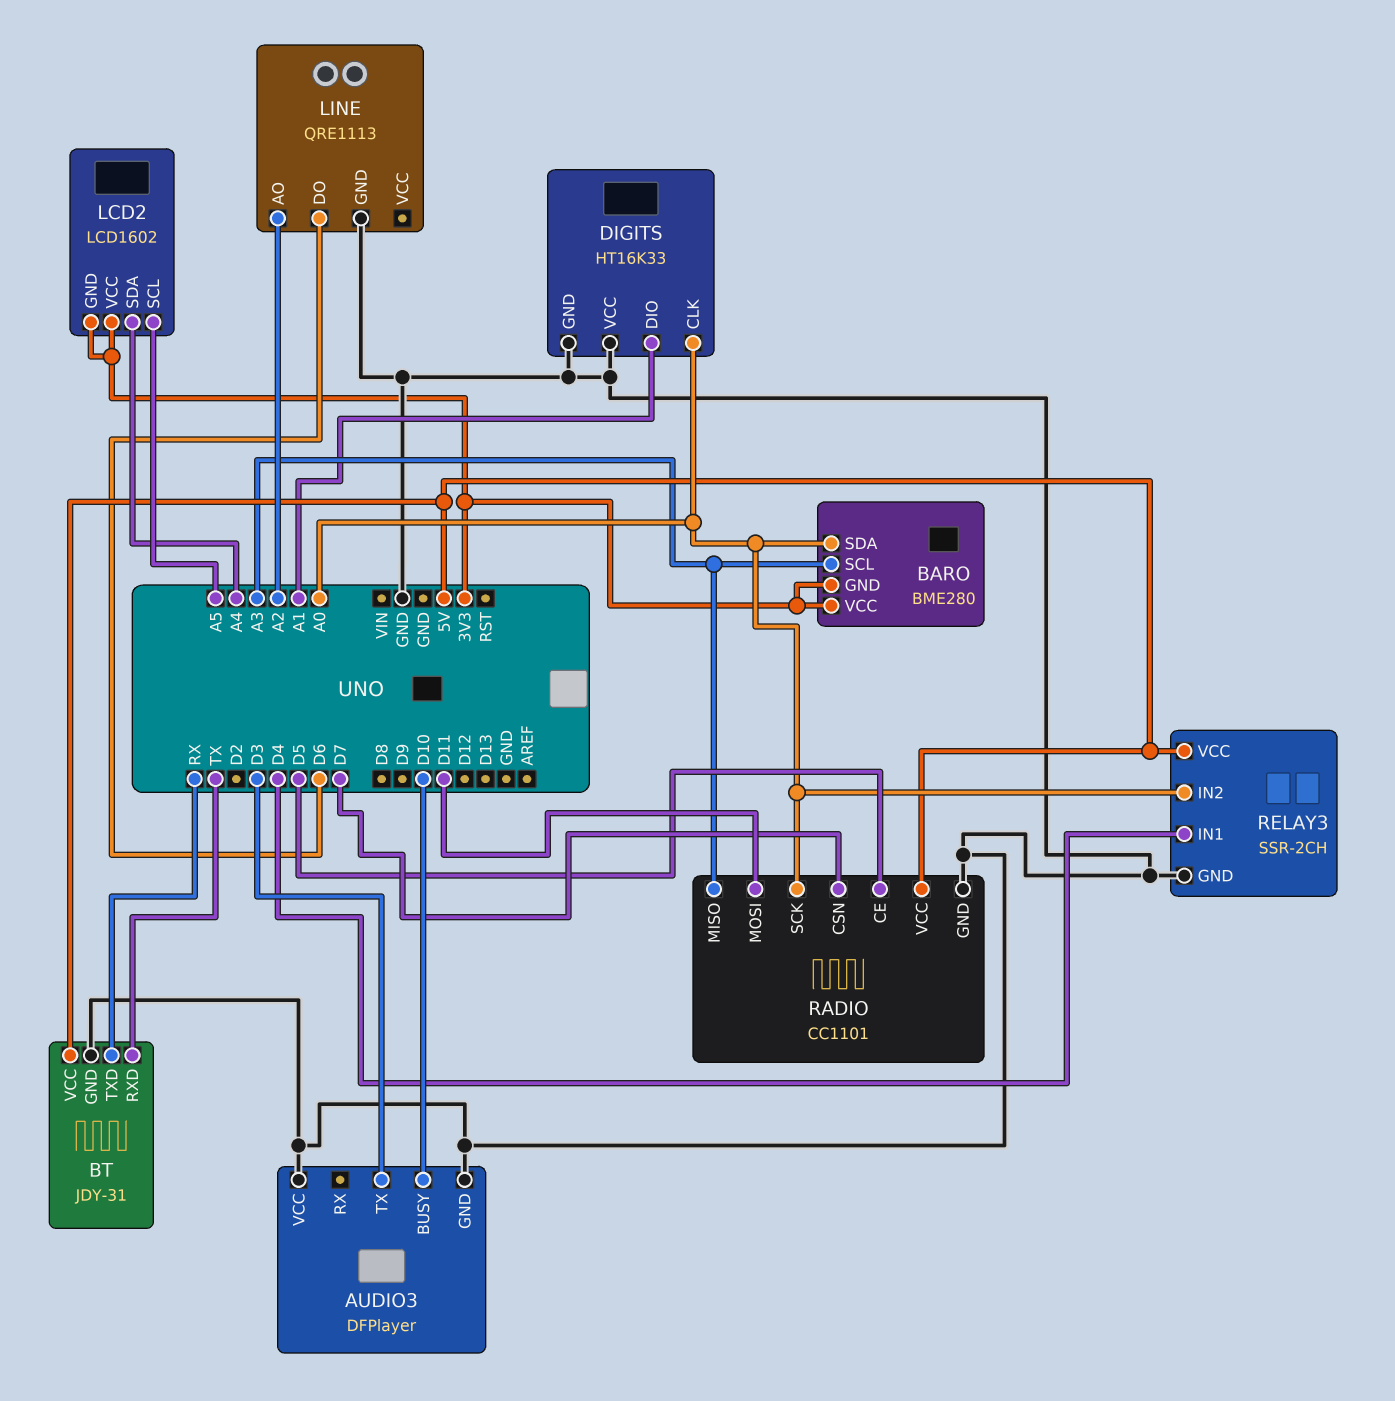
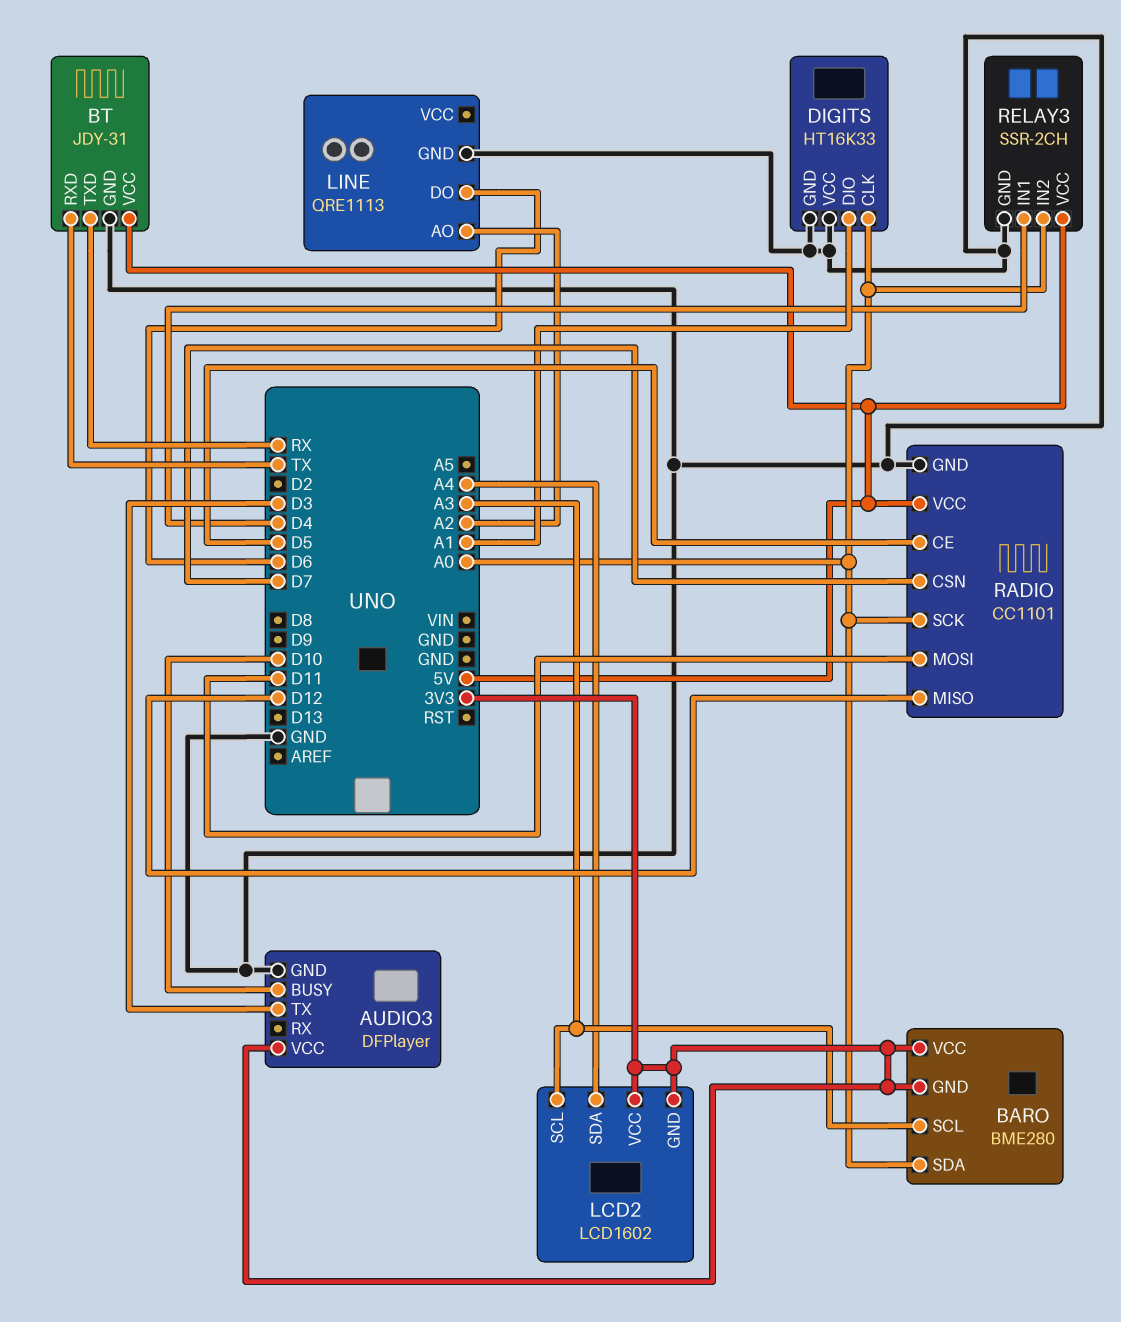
AUDIO3 pin VCC: GND -> 3V3
LCD2 pin SCL: A5 -> A3
RADIO pin MISO: A3 -> D12

